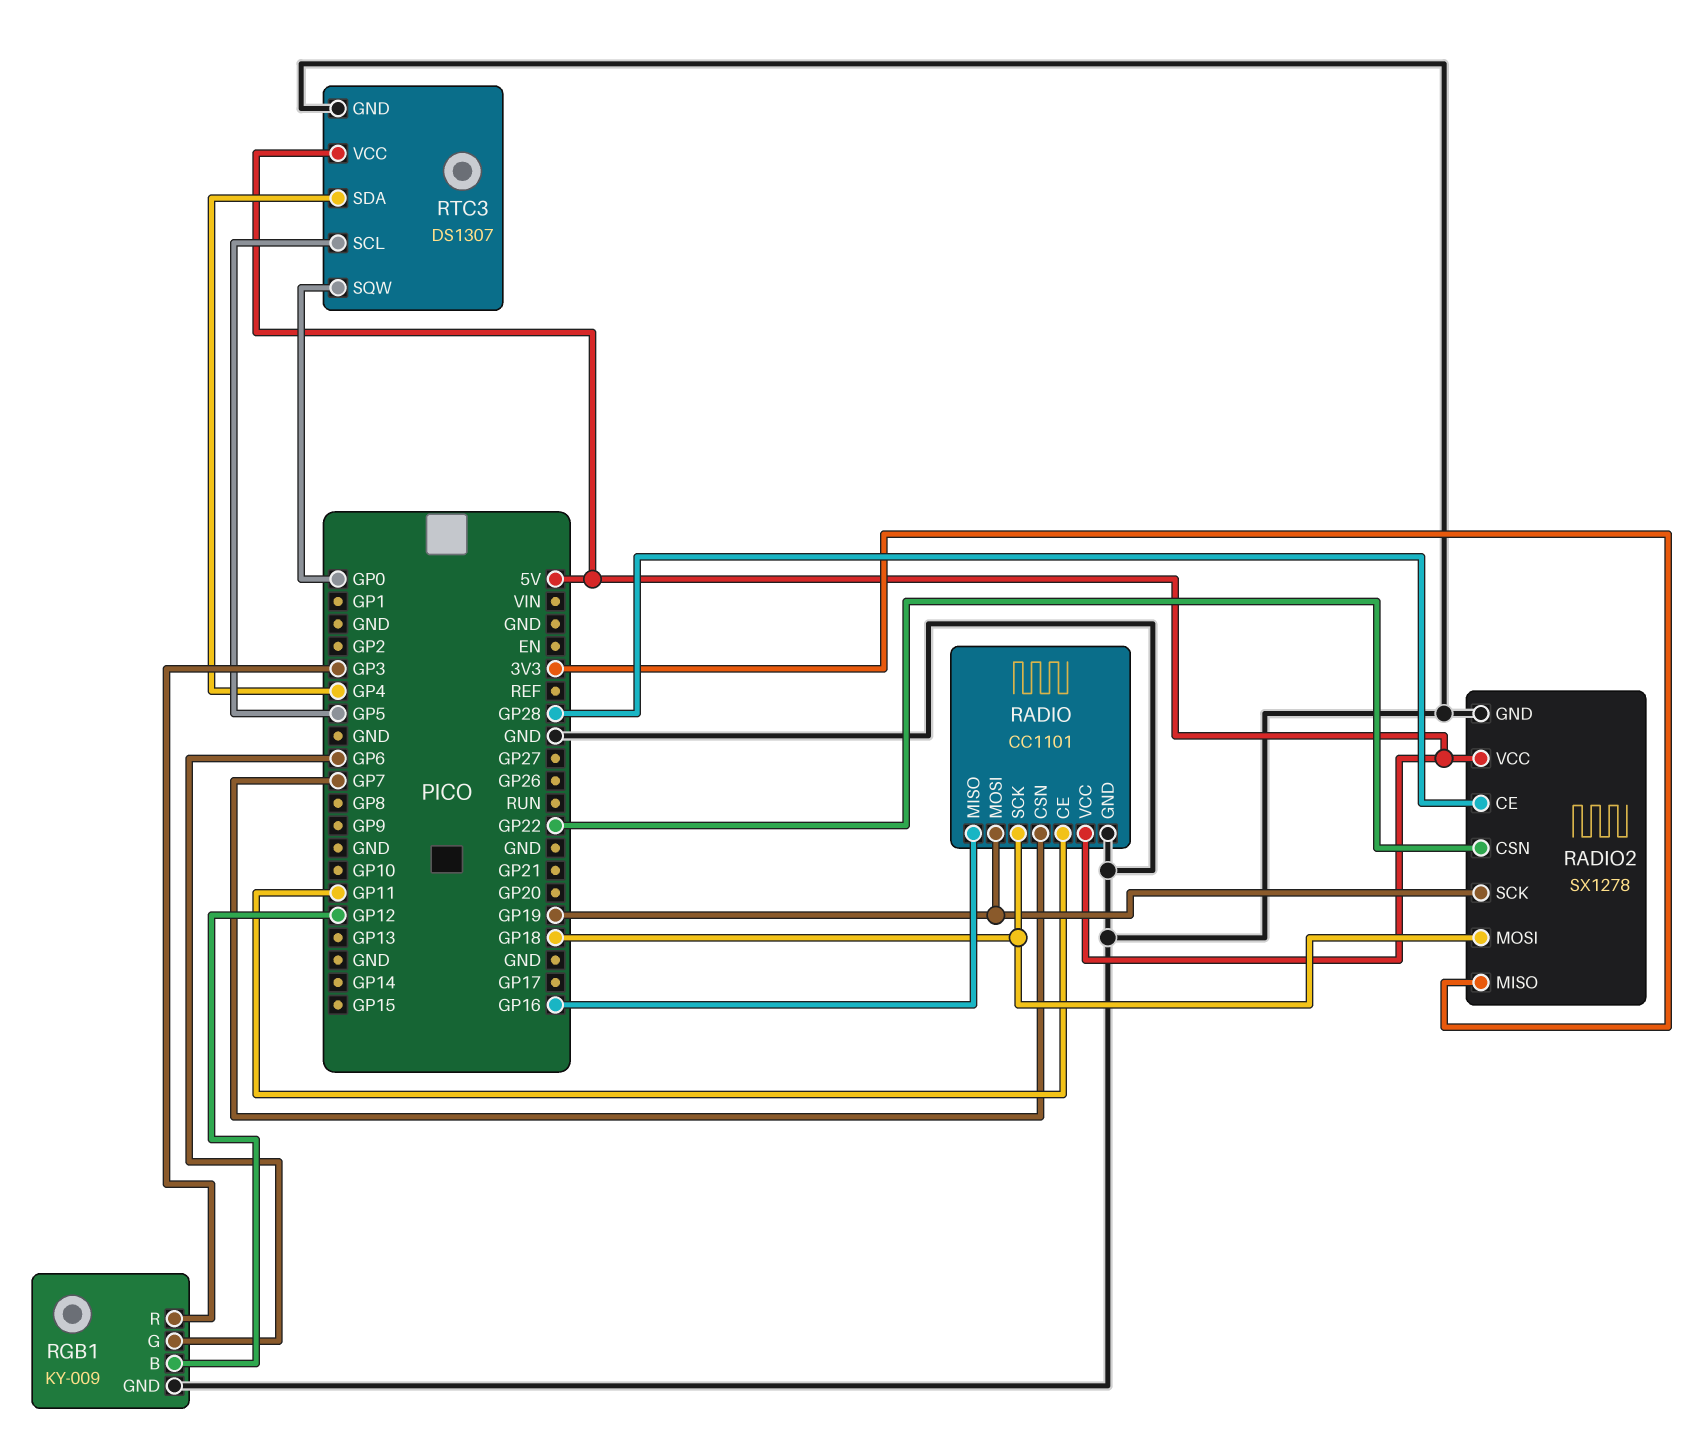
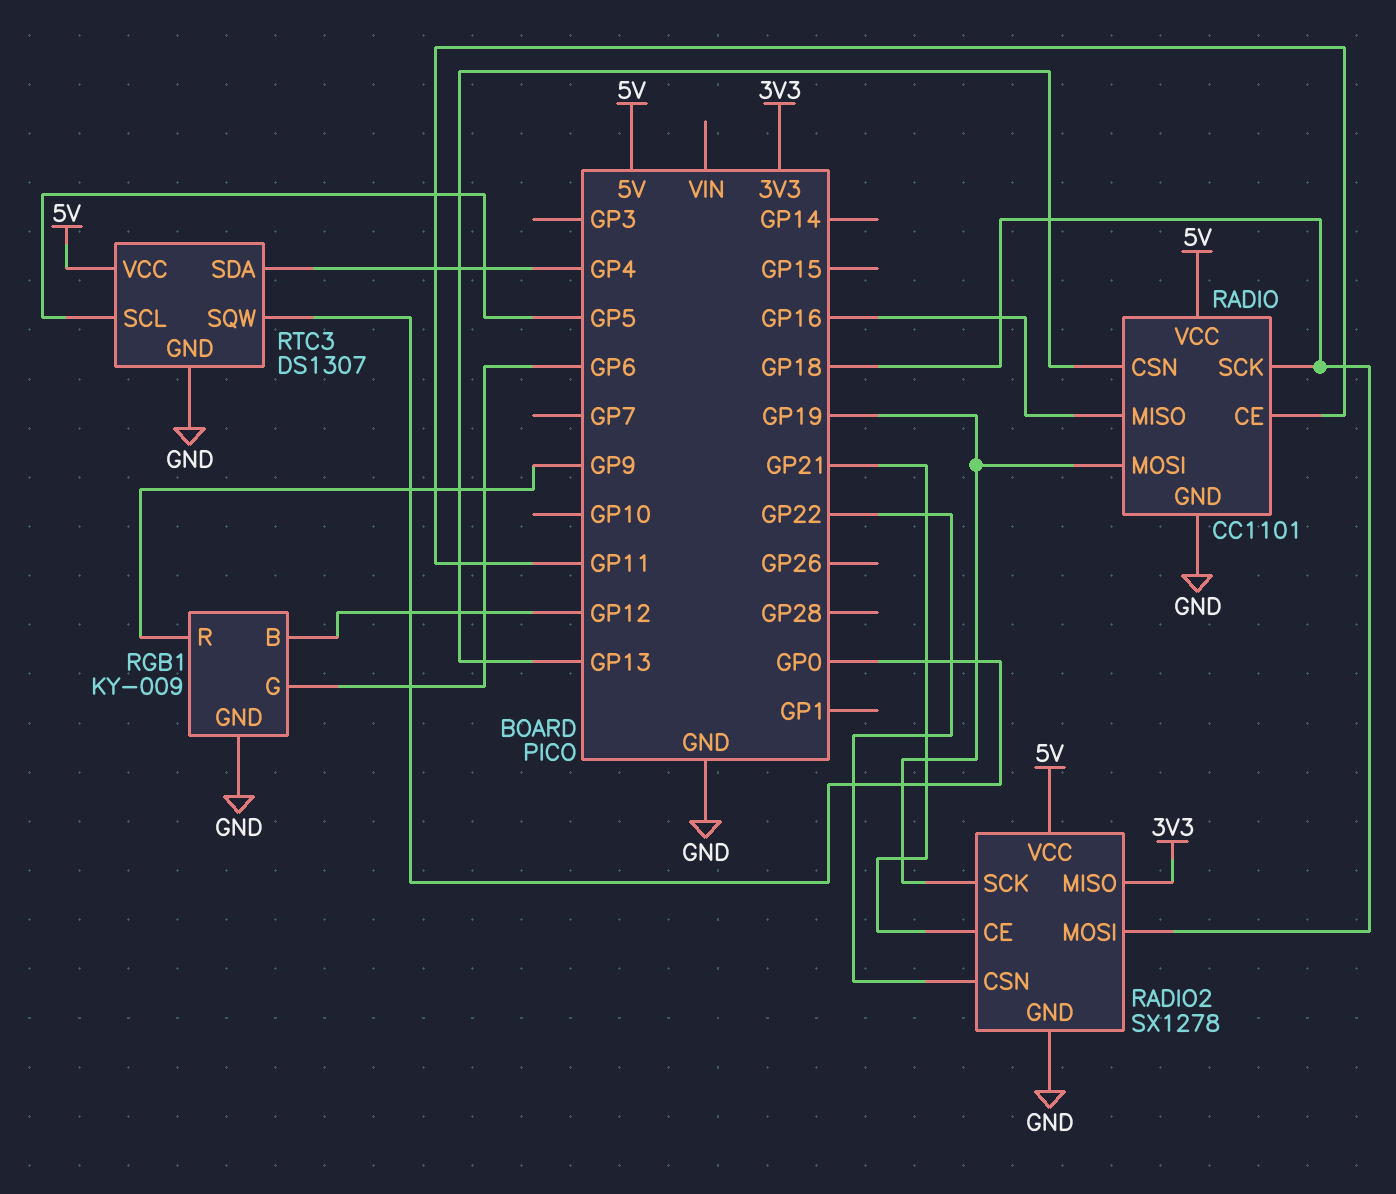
RADIO pin CSN: GP7 -> GP13
RADIO2 pin CE: GP28 -> GP21
RGB1 pin R: GP3 -> GP9

